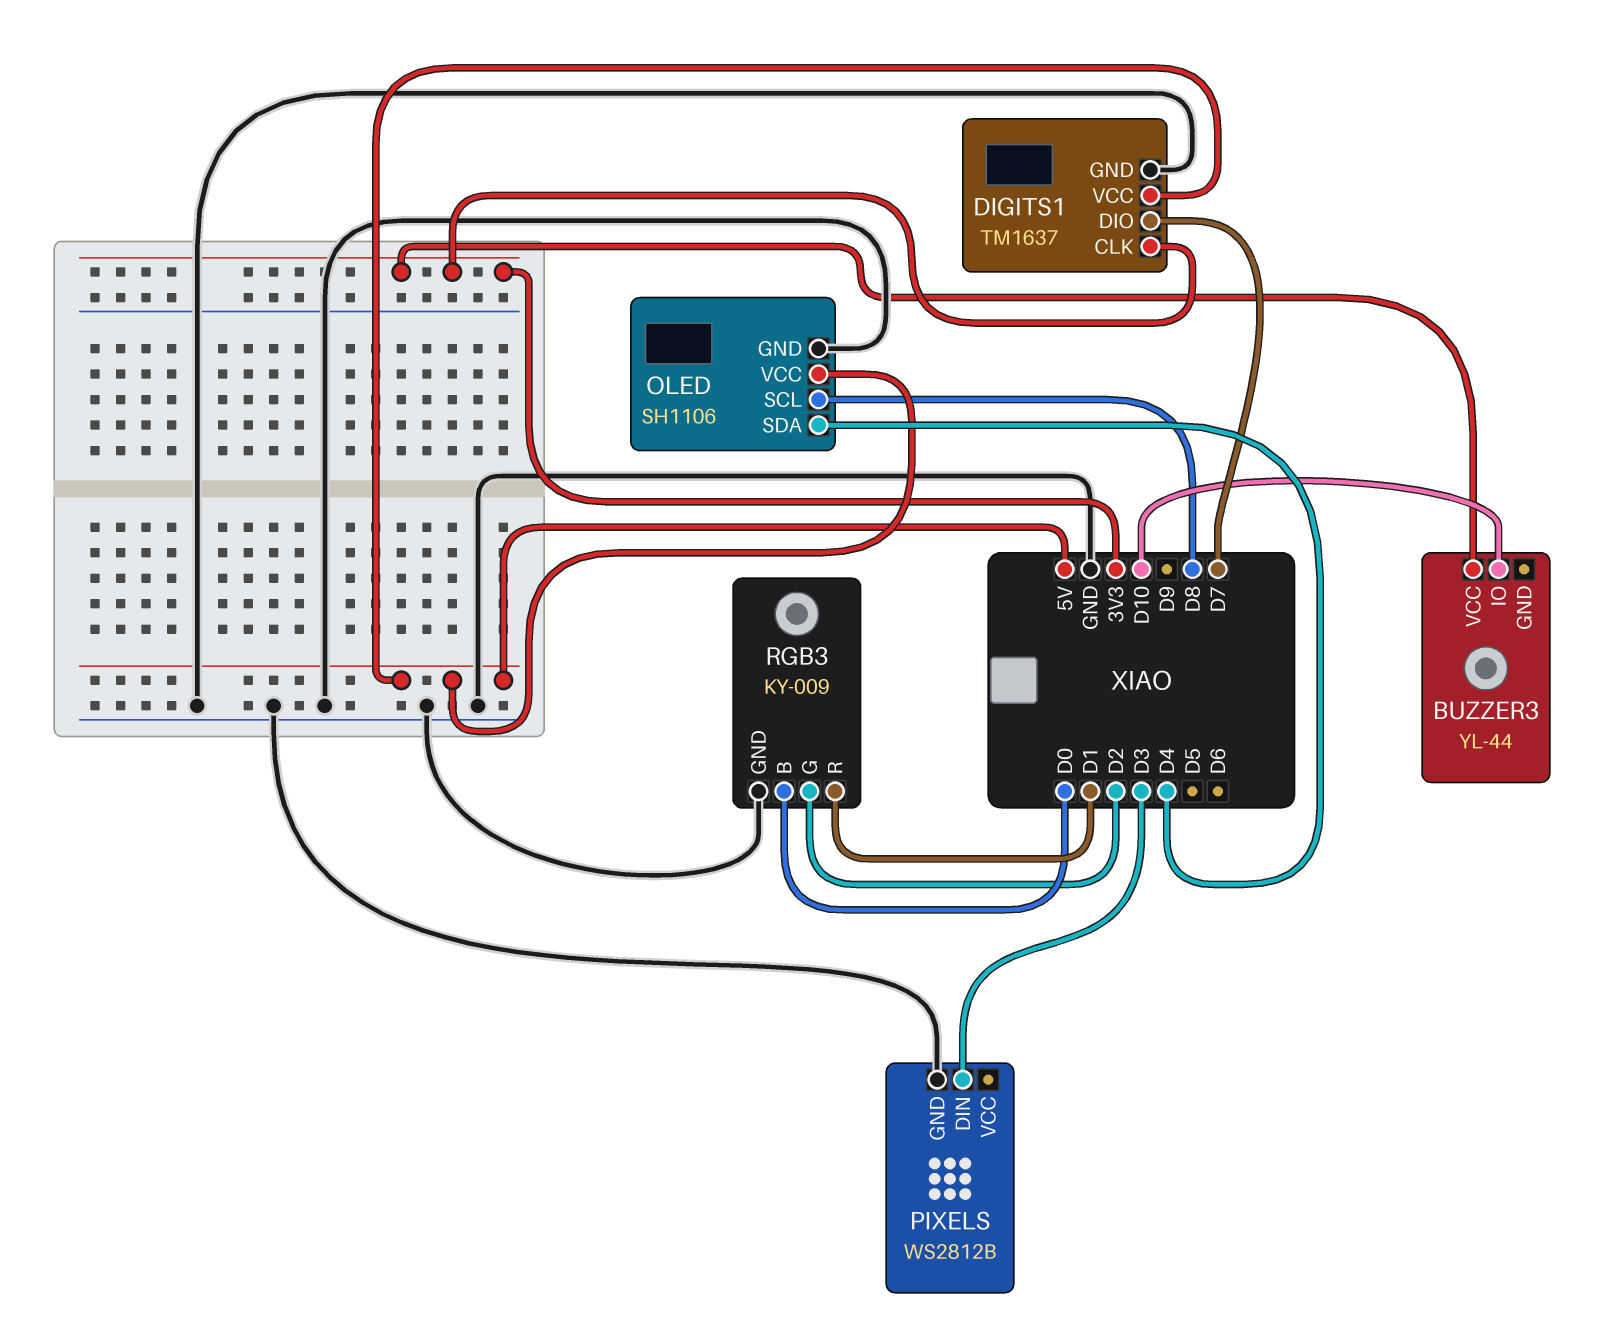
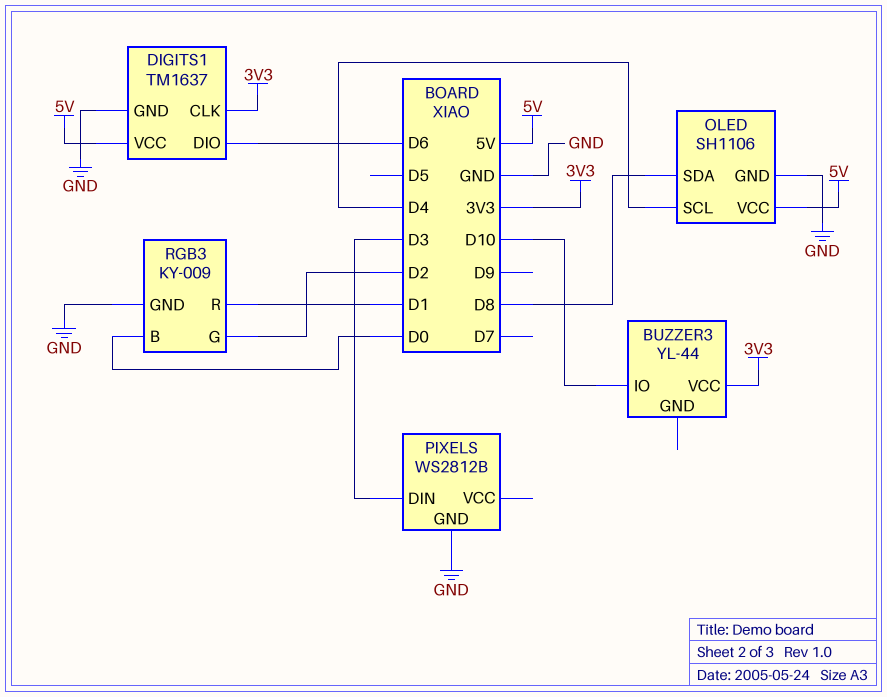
DIGITS1 pin DIO: D7 -> D6
OLED pin SCL: D8 -> D4
OLED pin SDA: D4 -> D8

